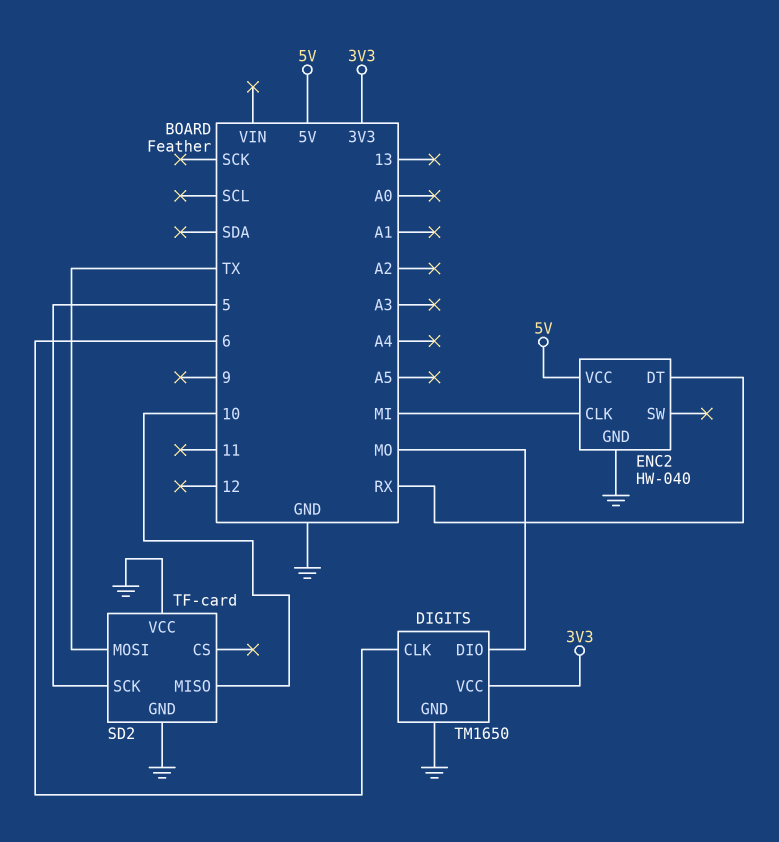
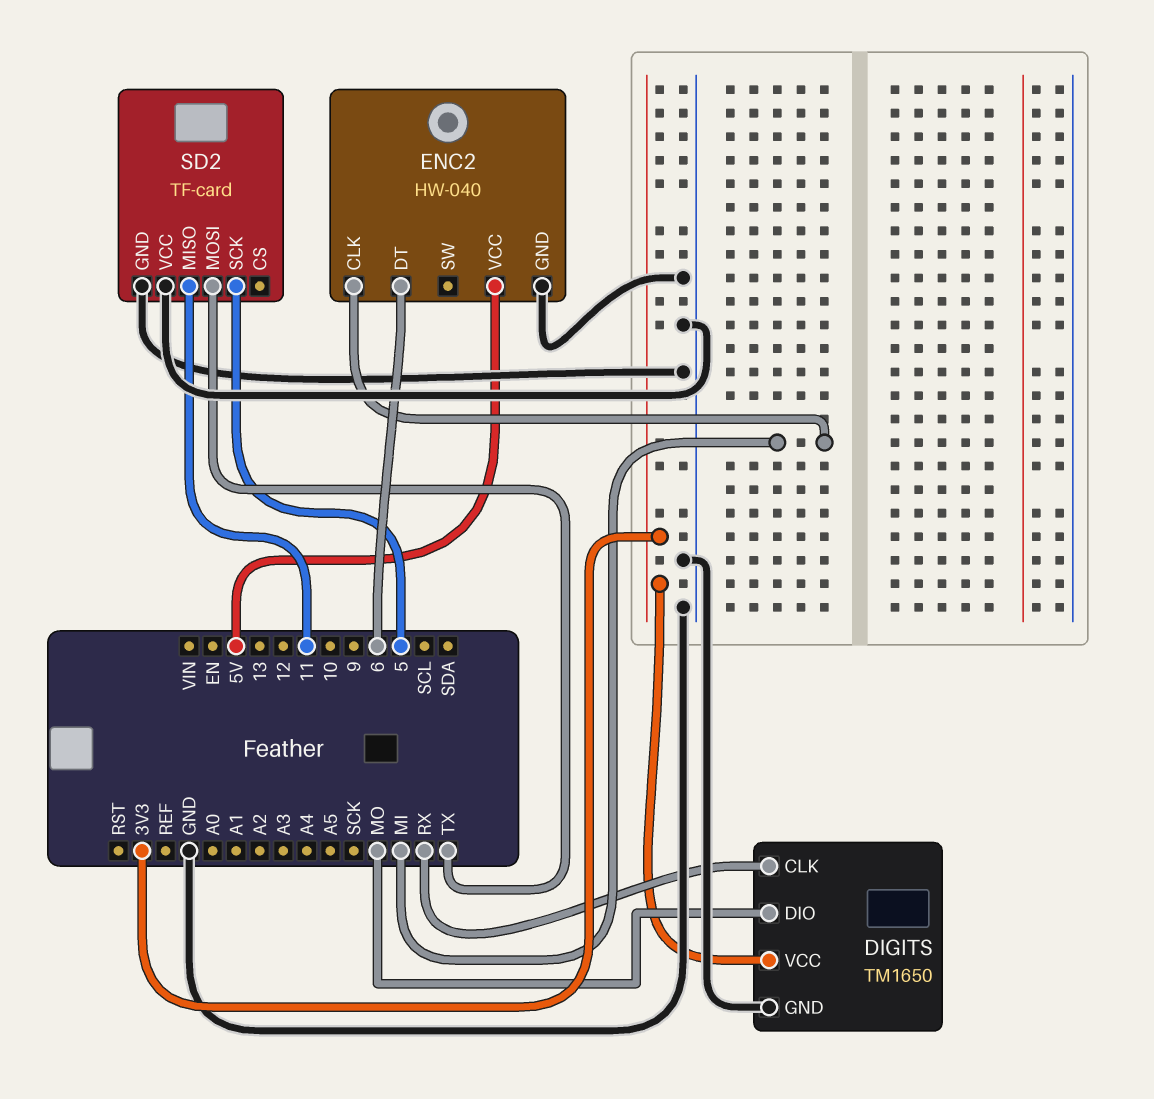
DIGITS pin CLK: 6 -> RX
ENC2 pin DT: RX -> 6
SD2 pin MISO: 10 -> 11

